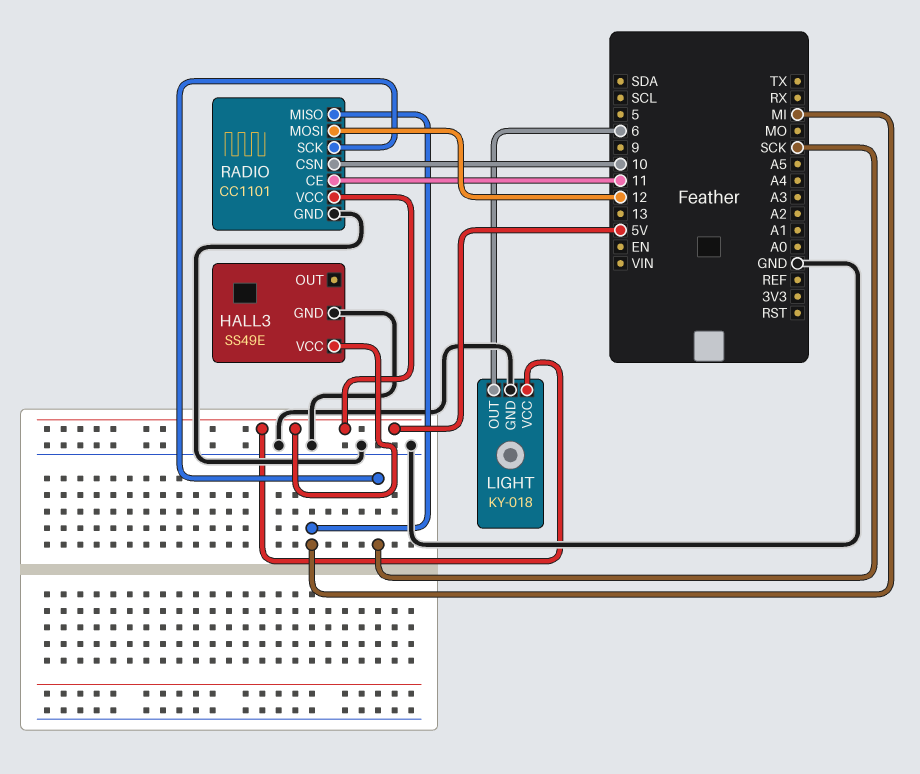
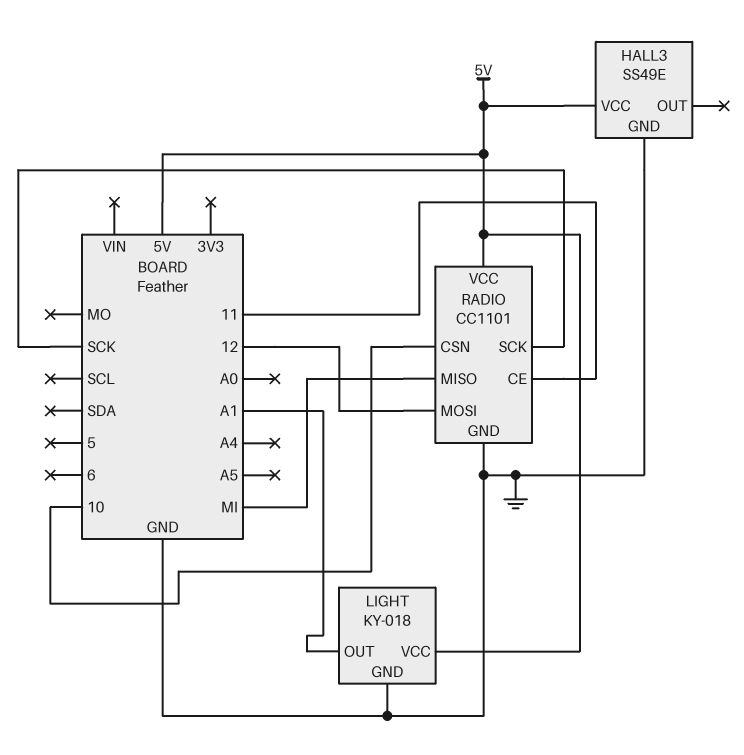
LIGHT pin OUT: 6 -> A1

